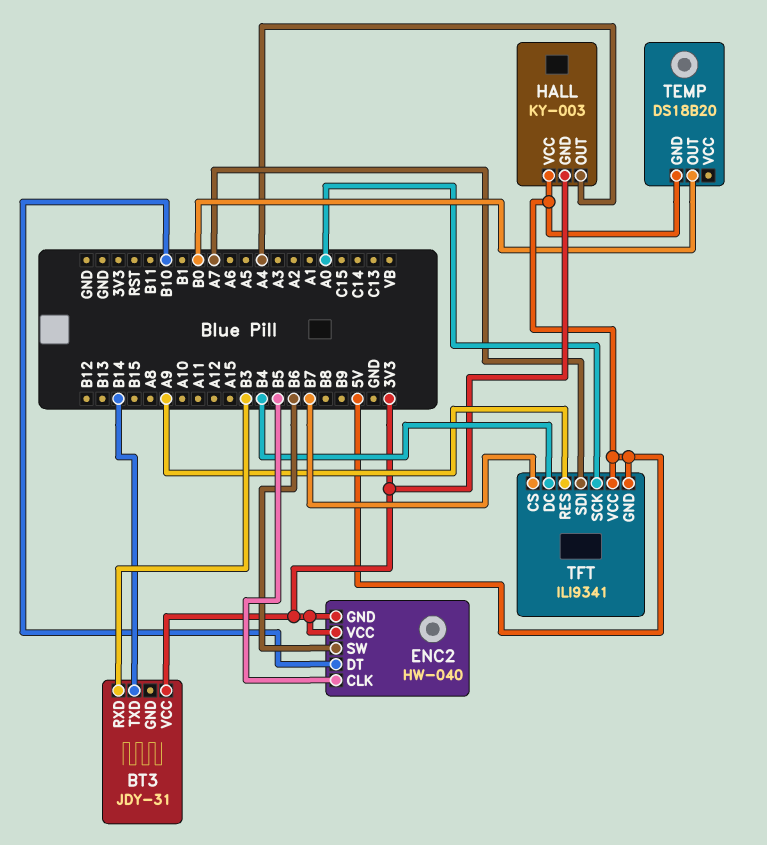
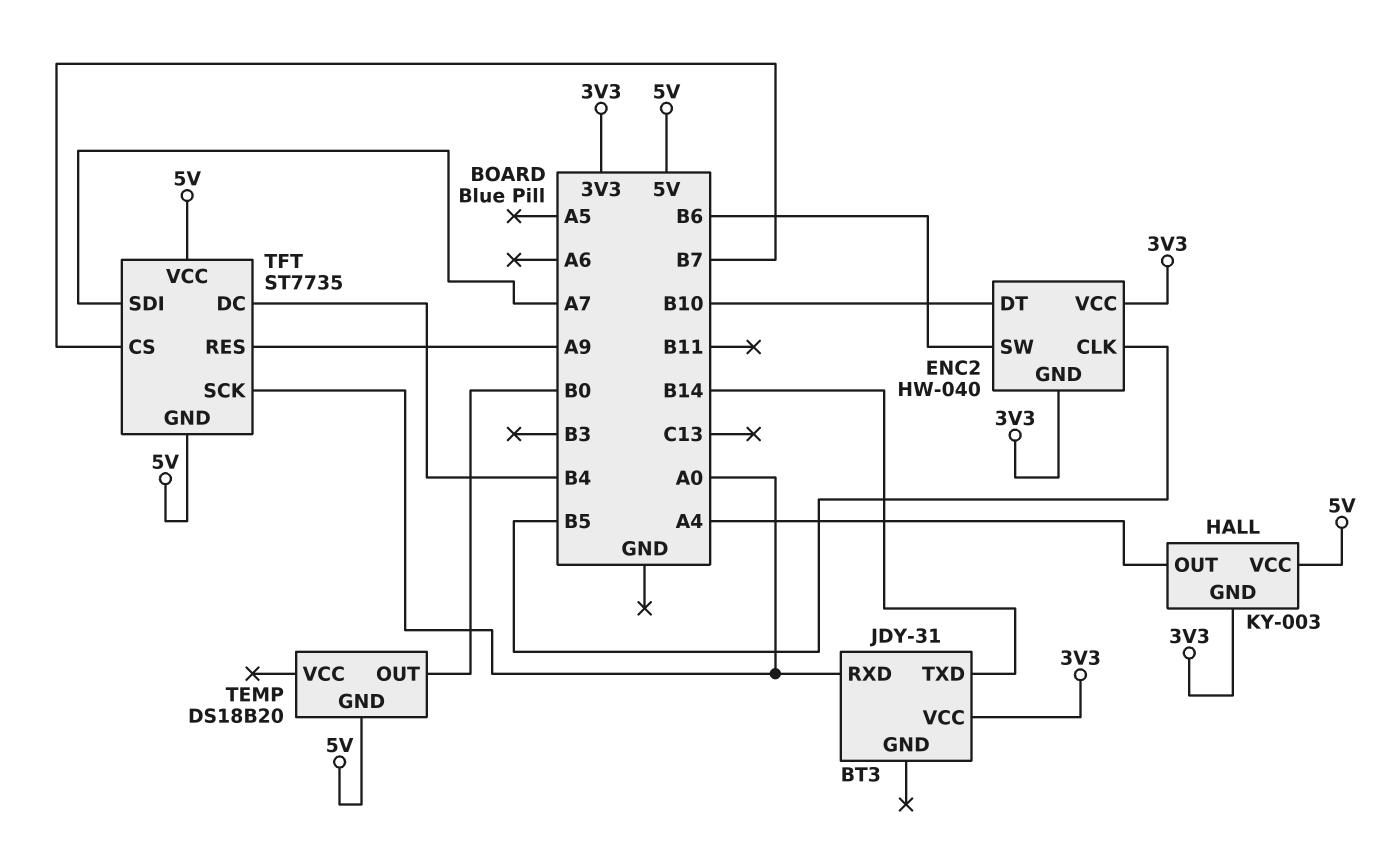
BT3 pin RXD: B3 -> A0
TFT: ILI9341 -> ST7735

